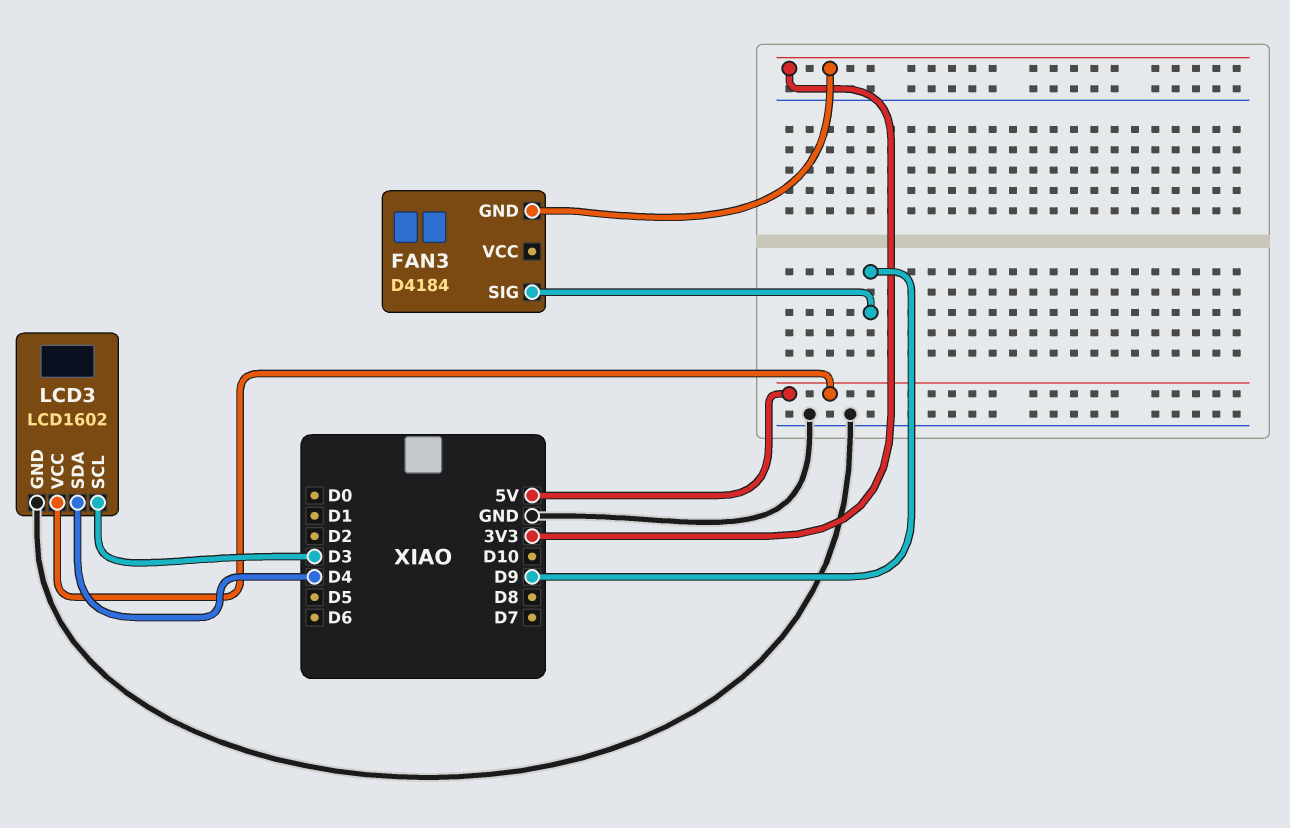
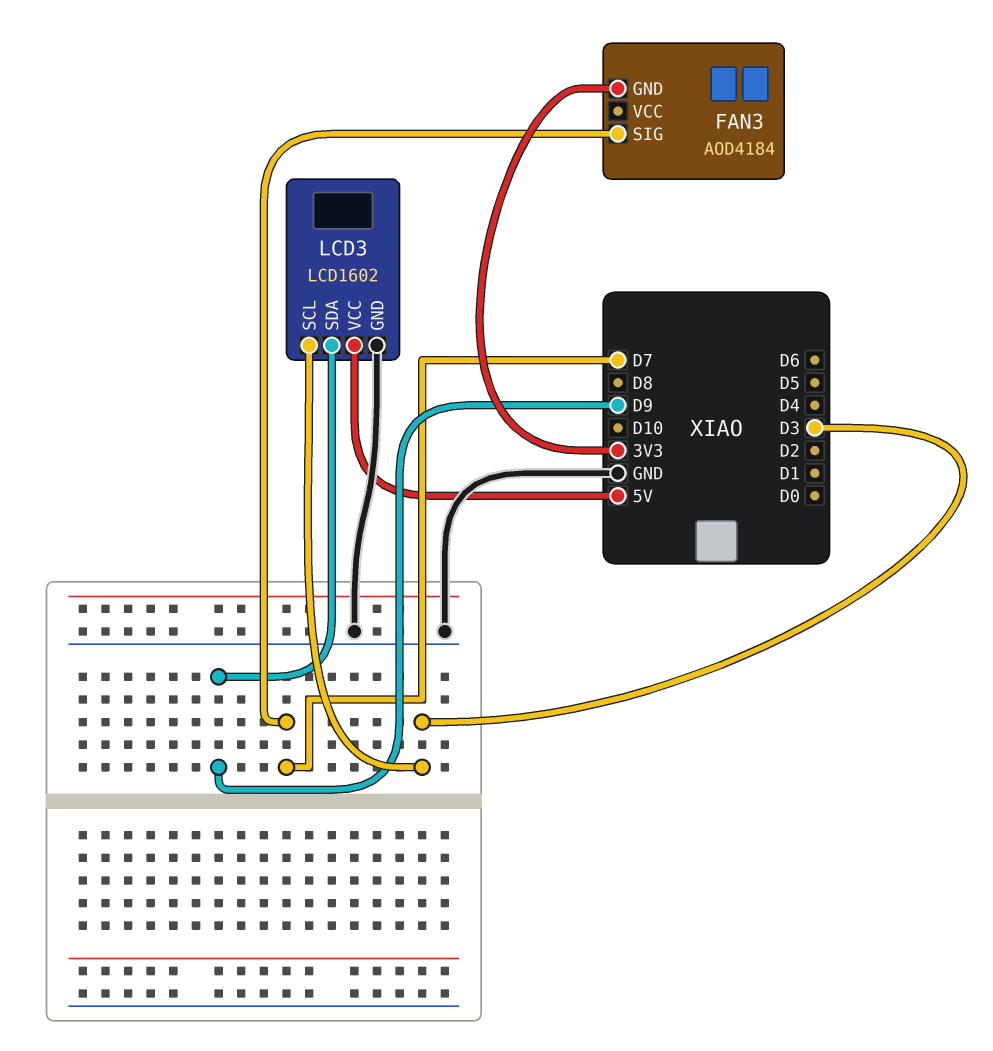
FAN3: D4184 -> AOD4184
FAN3 pin SIG: D9 -> D7
LCD3 pin SDA: D4 -> D9

